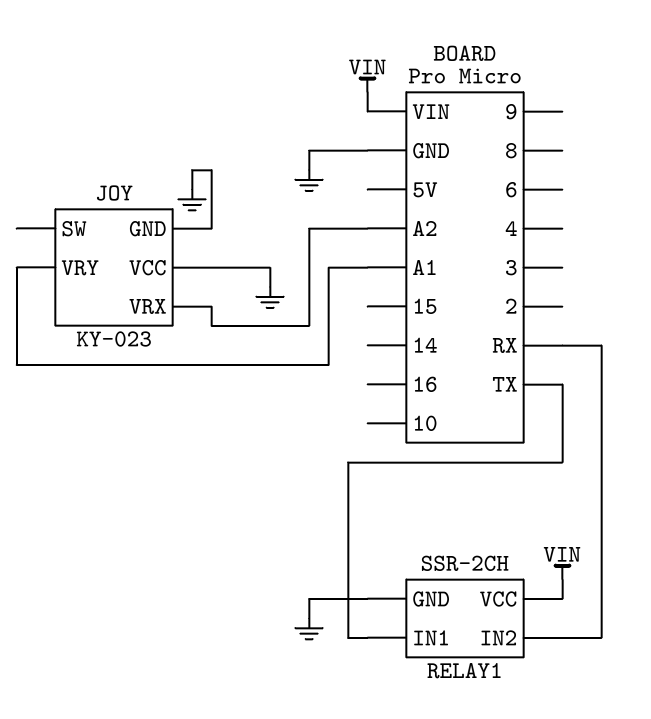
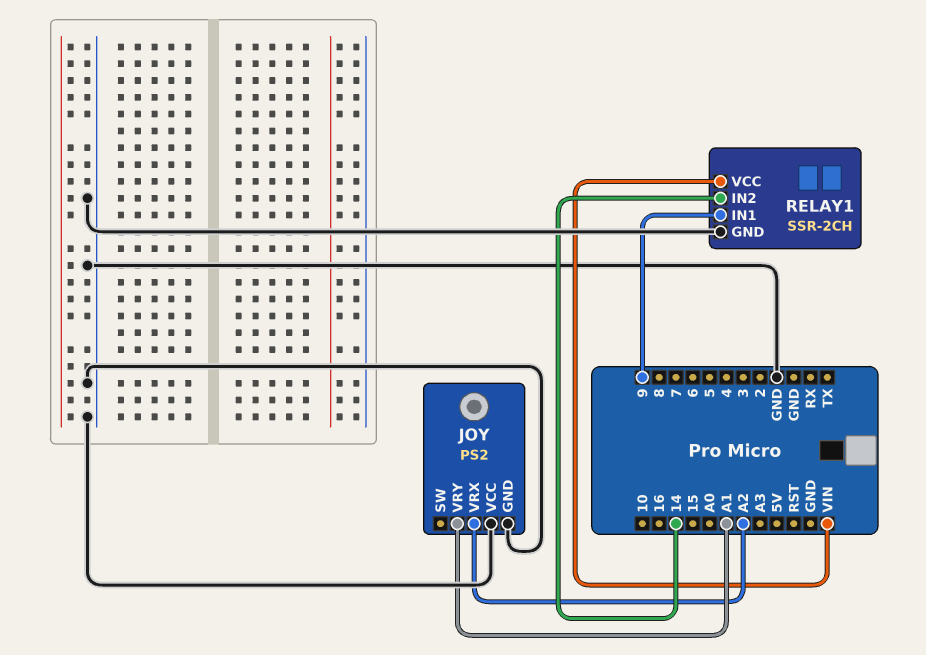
JOY: KY-023 -> PS2
RELAY1 pin IN1: TX -> 9
RELAY1 pin IN2: RX -> 14

